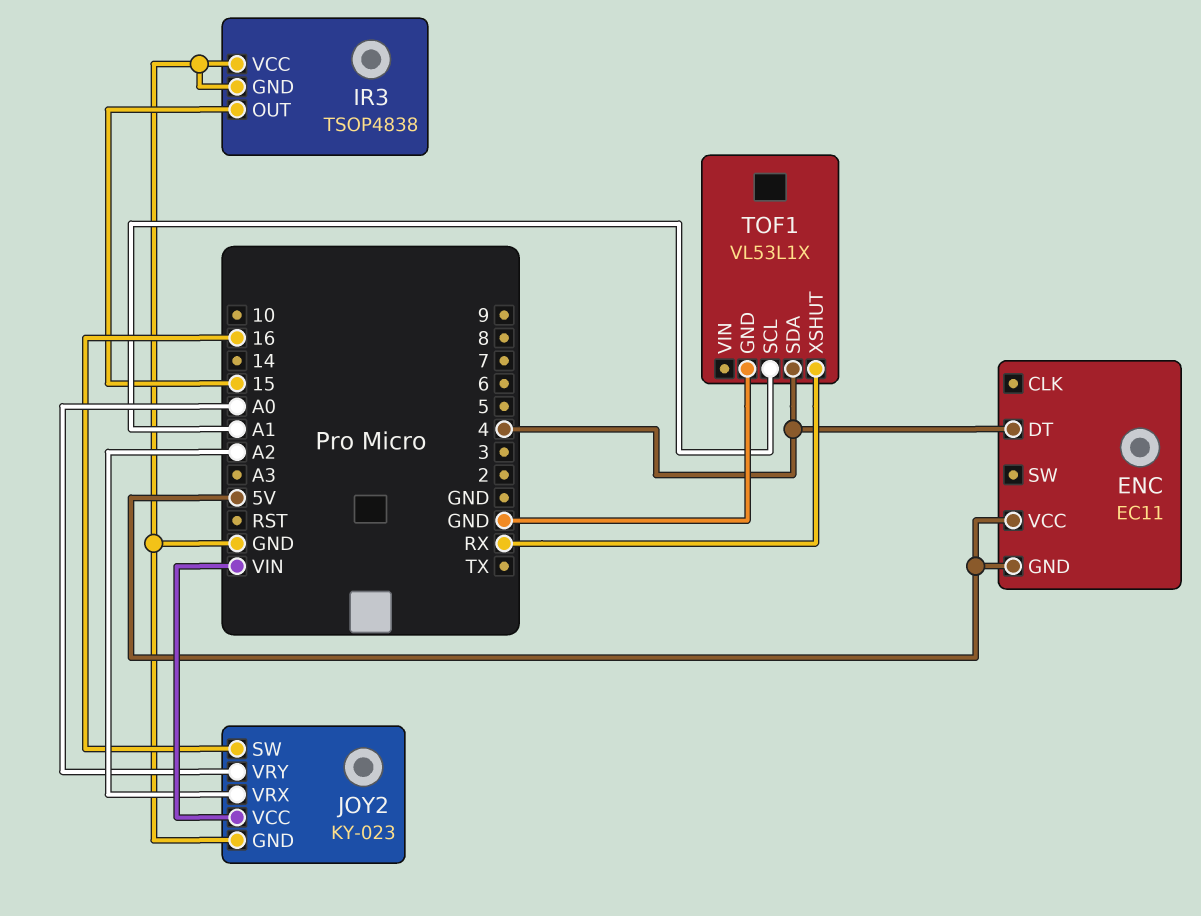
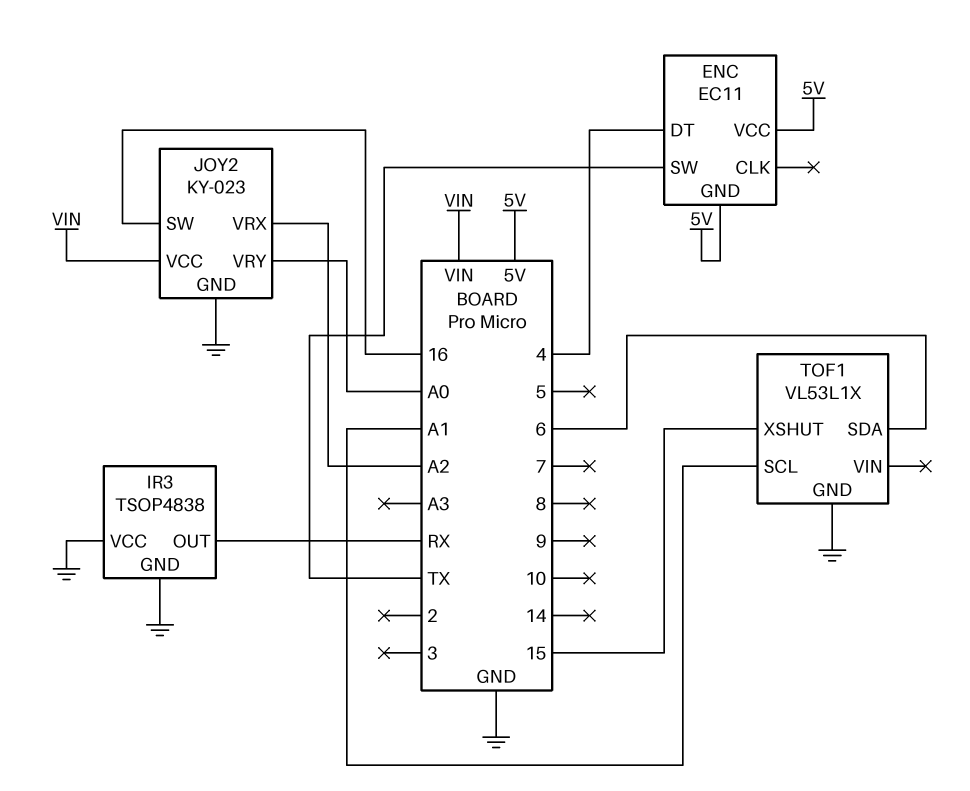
ENC pin SW: none -> TX
IR3 pin OUT: 15 -> RX
TOF1 pin SDA: 4 -> 6
TOF1 pin XSHUT: RX -> 15

